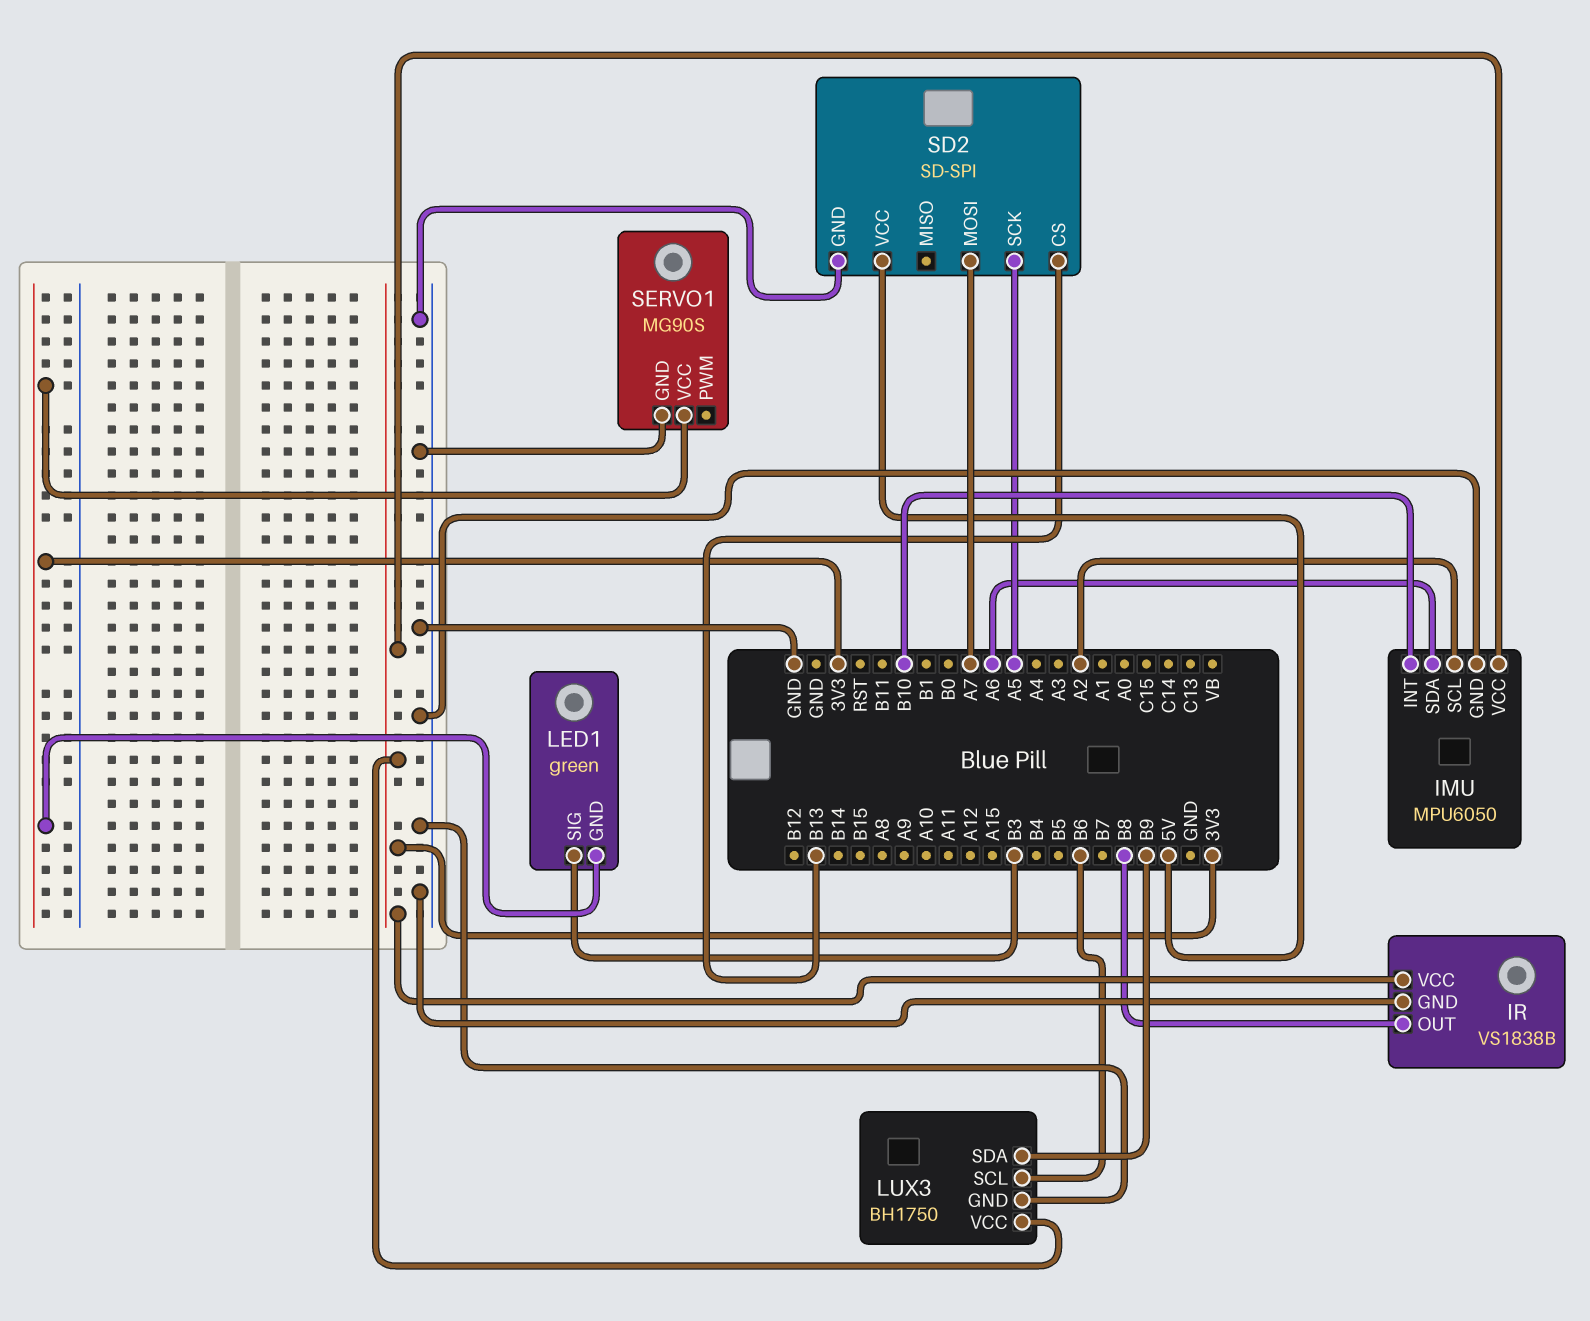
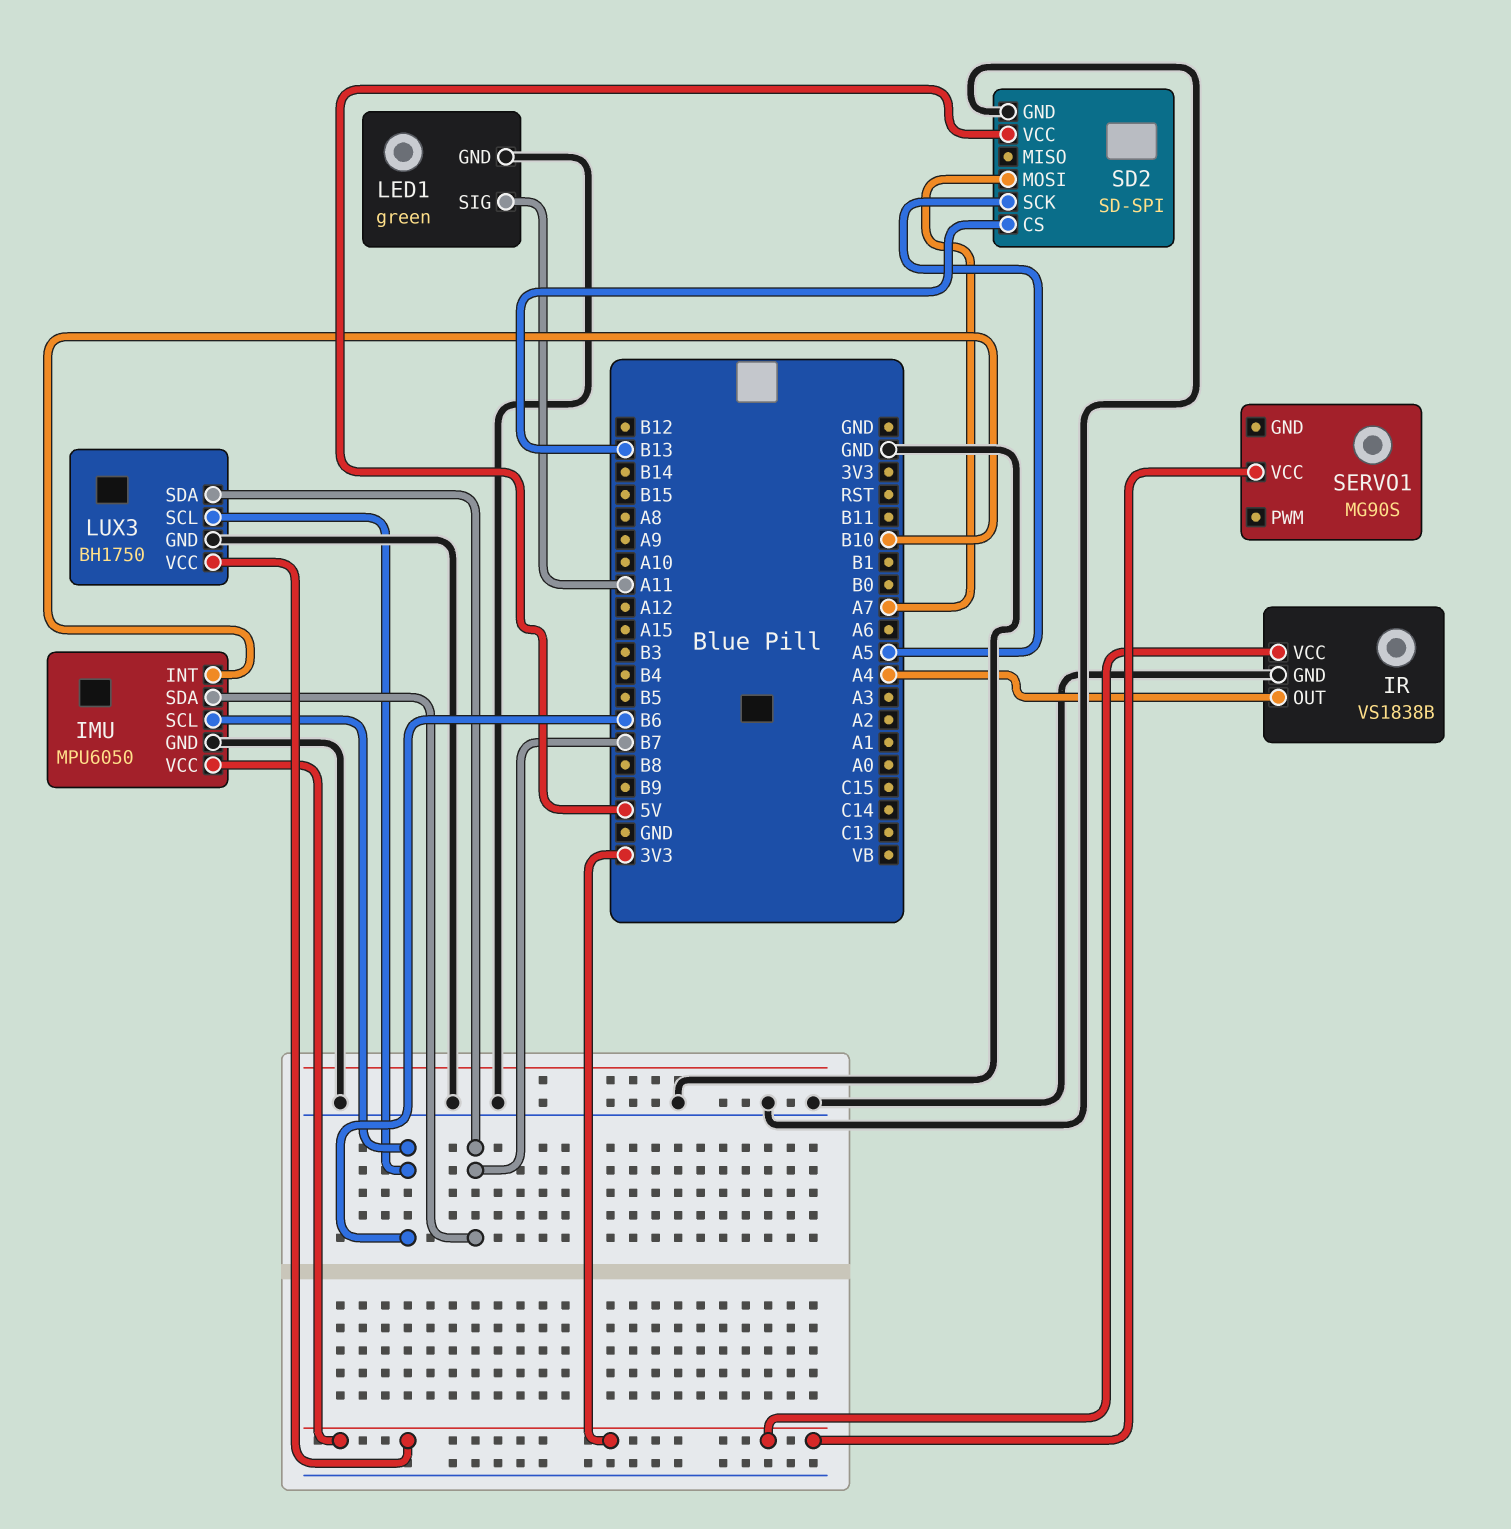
IMU pin SCL: A2 -> B6
IMU pin SDA: A6 -> B7
IR pin OUT: B8 -> A4
LED1 pin GND: 3V3 -> GND
LED1 pin SIG: B3 -> A11
LUX3 pin SDA: B9 -> B7
SERVO1 pin GND: GND -> none

